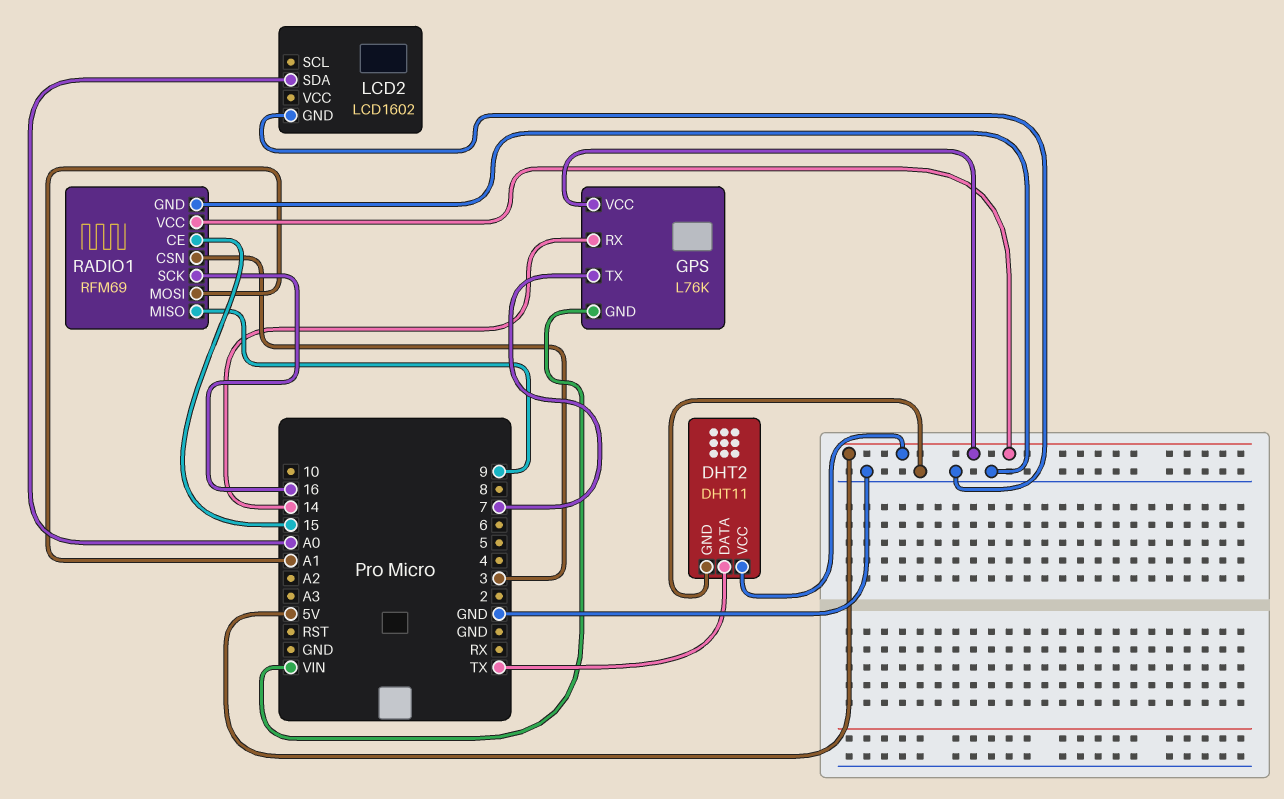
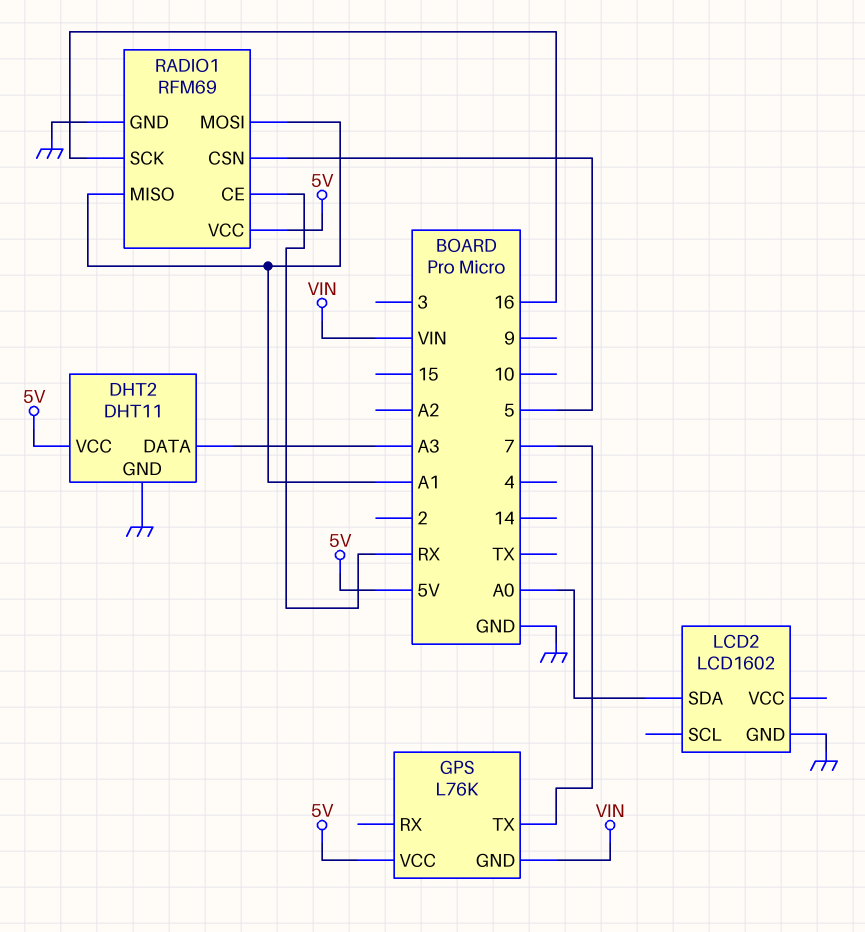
DHT2 pin DATA: TX -> A3
GPS pin RX: 14 -> none
RADIO1 pin CE: 15 -> RX
RADIO1 pin CSN: 3 -> 5
RADIO1 pin MISO: 9 -> A1

